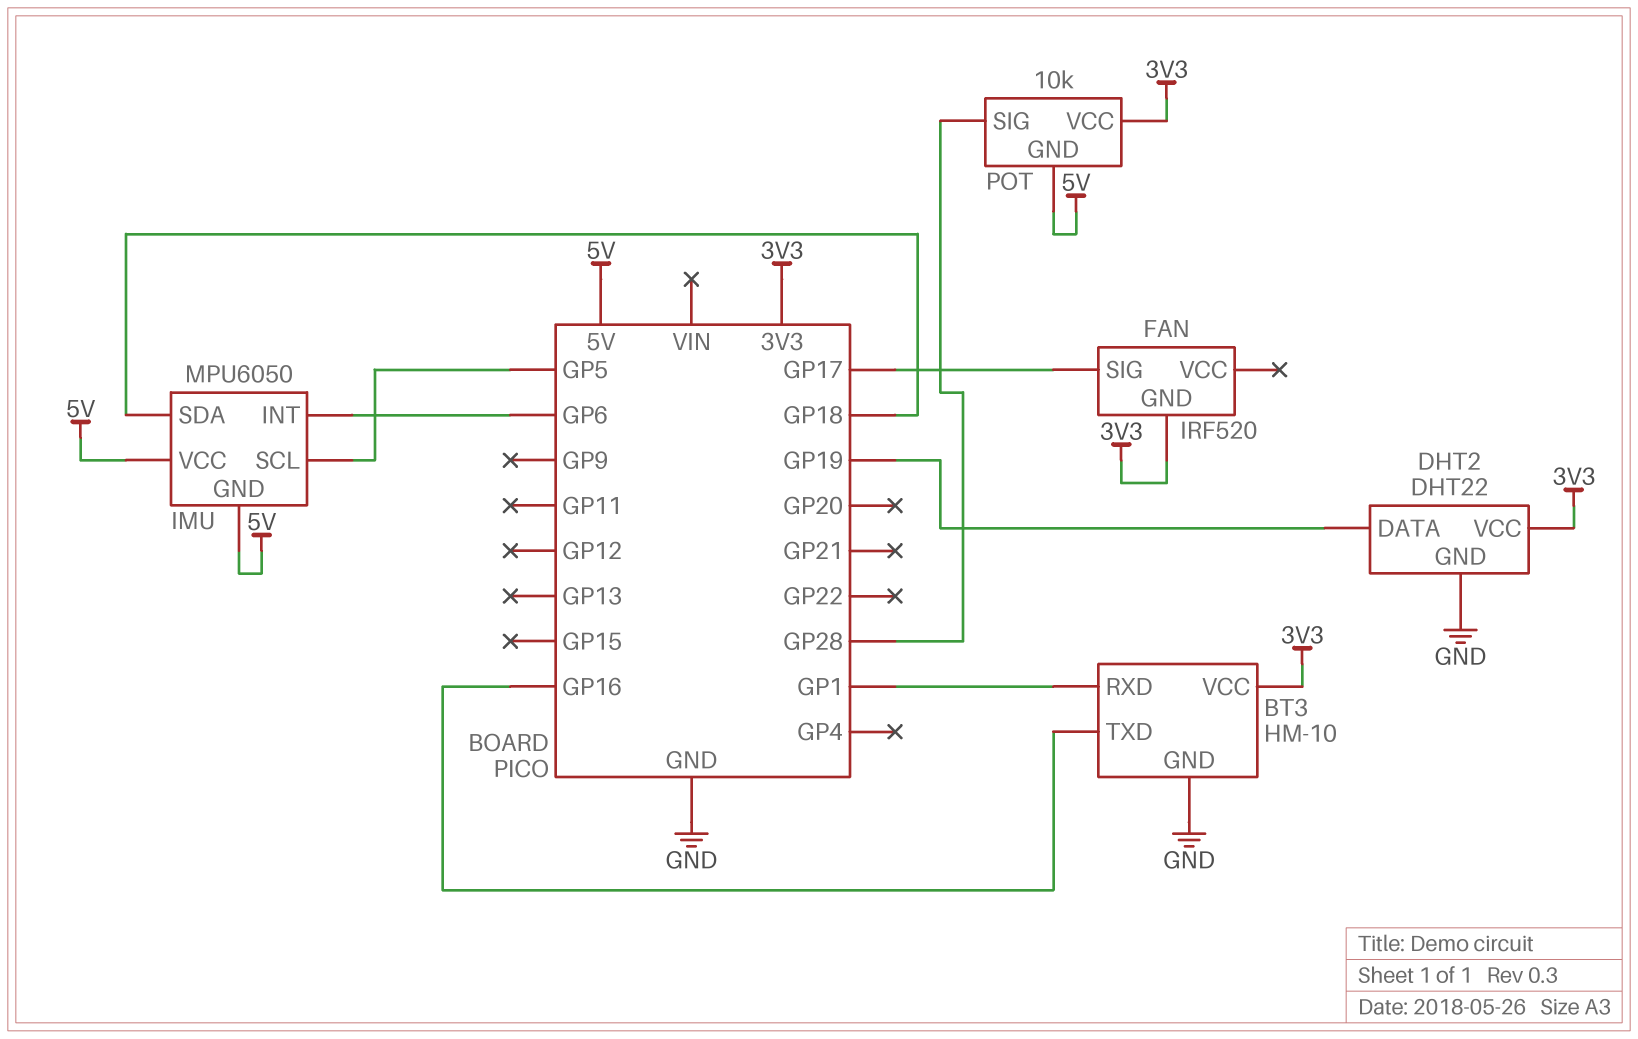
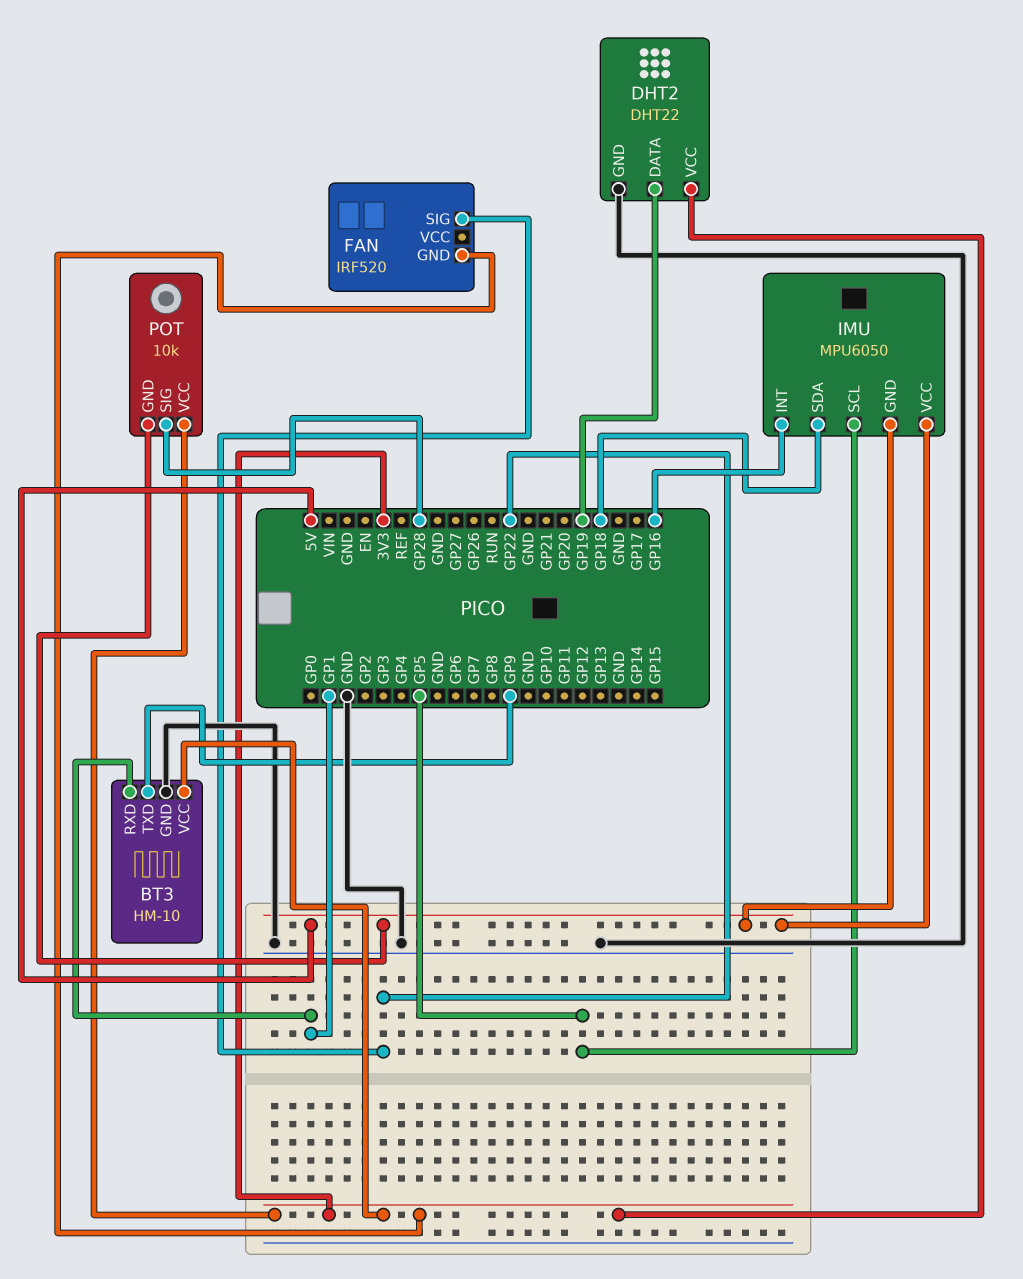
BT3 pin TXD: GP16 -> GP9
FAN pin SIG: GP17 -> GP22
IMU pin INT: GP6 -> GP16

